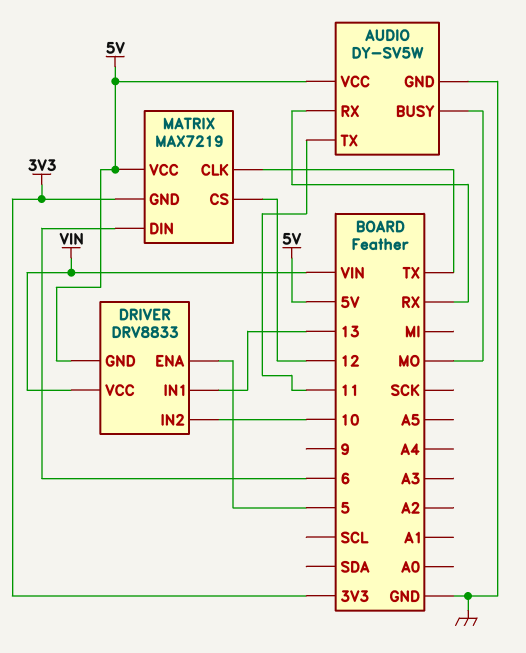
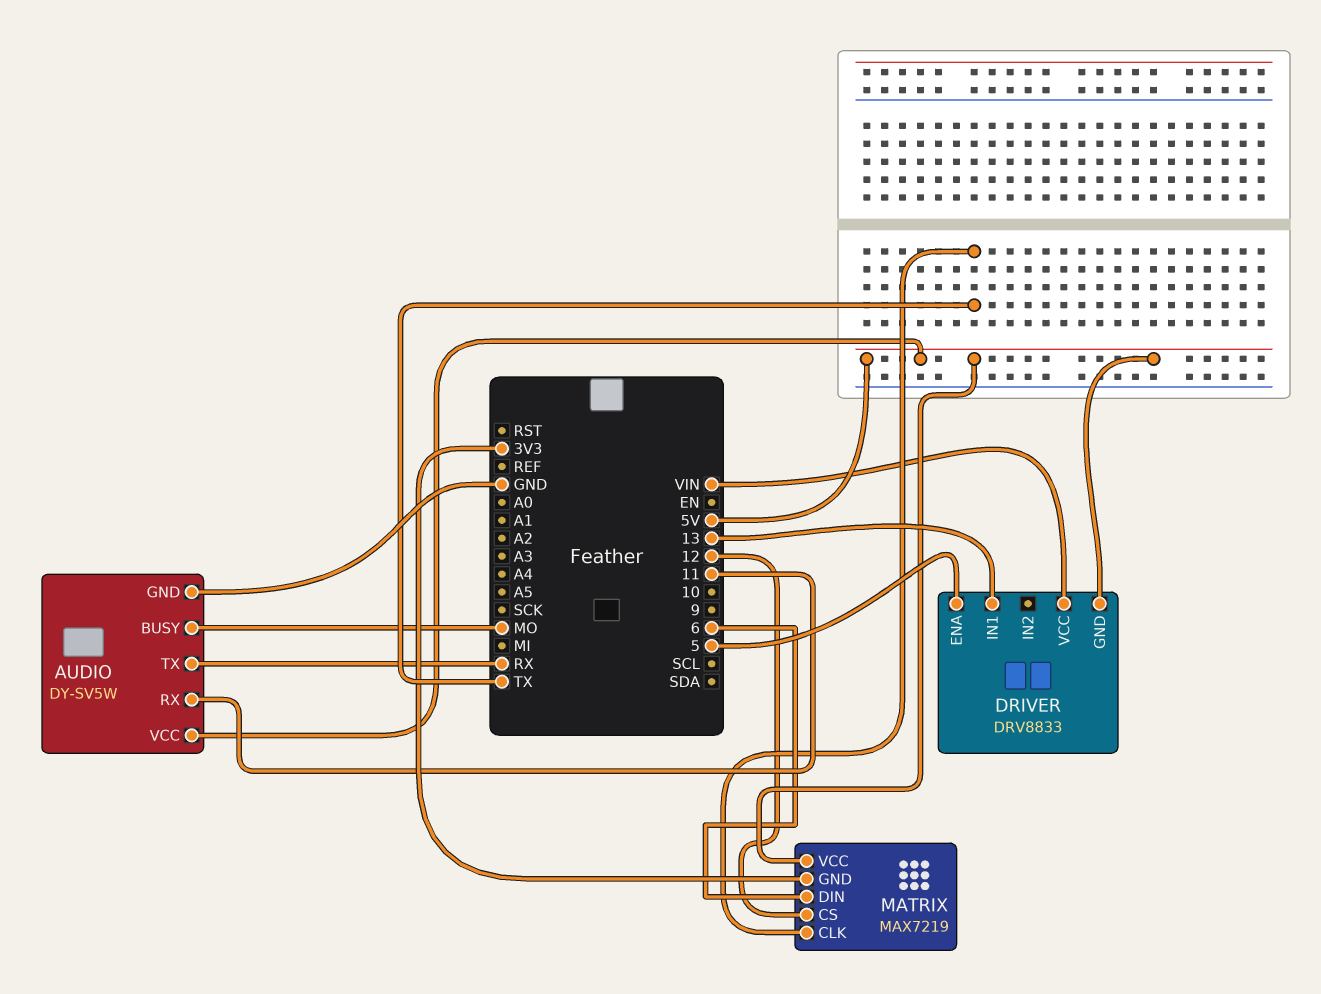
AUDIO pin RX: RX -> 11
AUDIO pin TX: 11 -> RX
DRIVER pin IN2: 10 -> none

